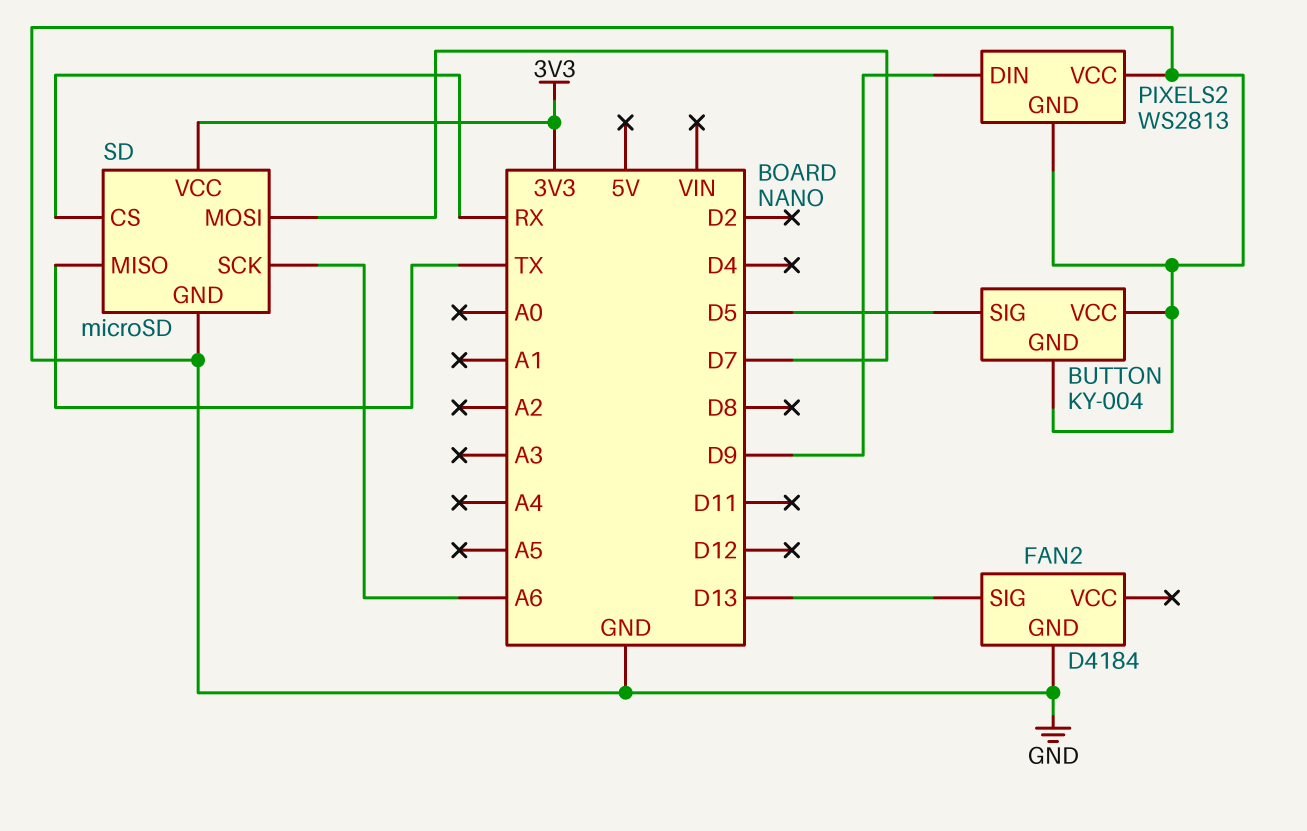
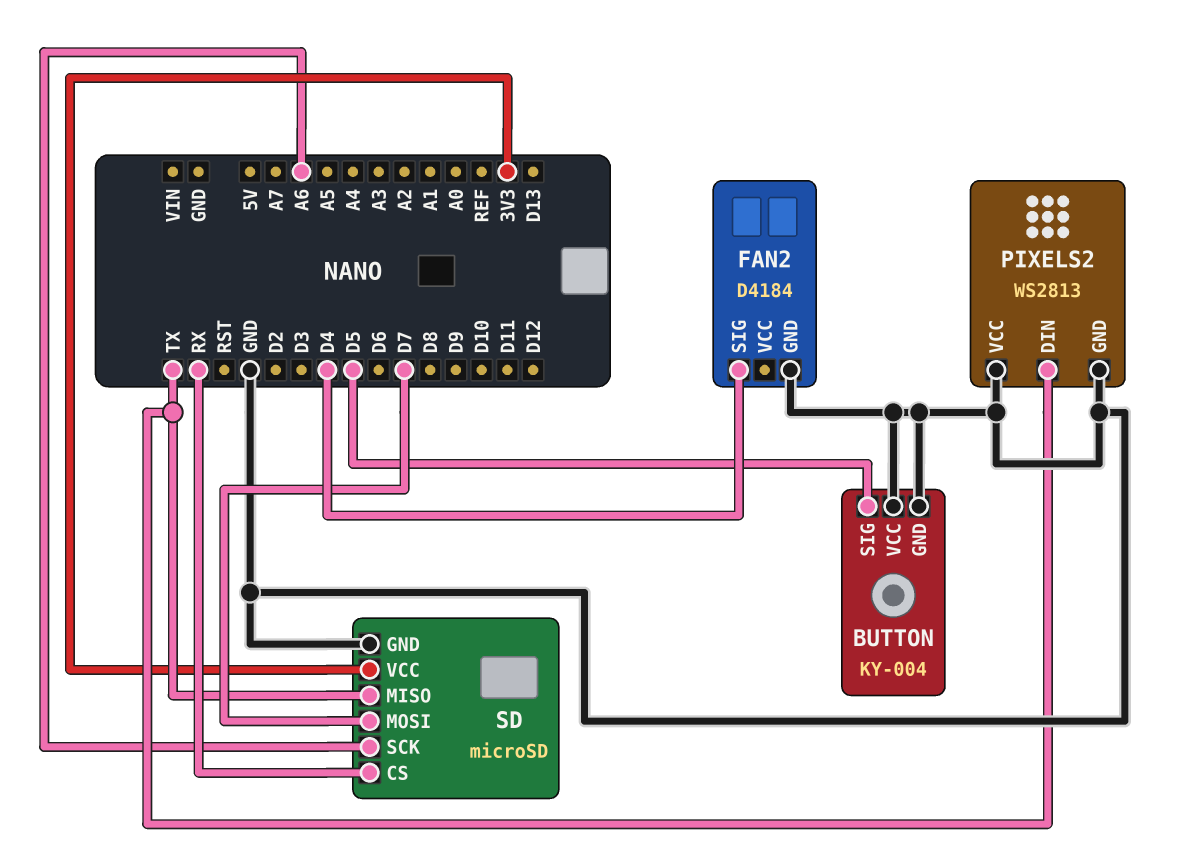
FAN2 pin SIG: D13 -> D4
PIXELS2 pin DIN: D9 -> TX

